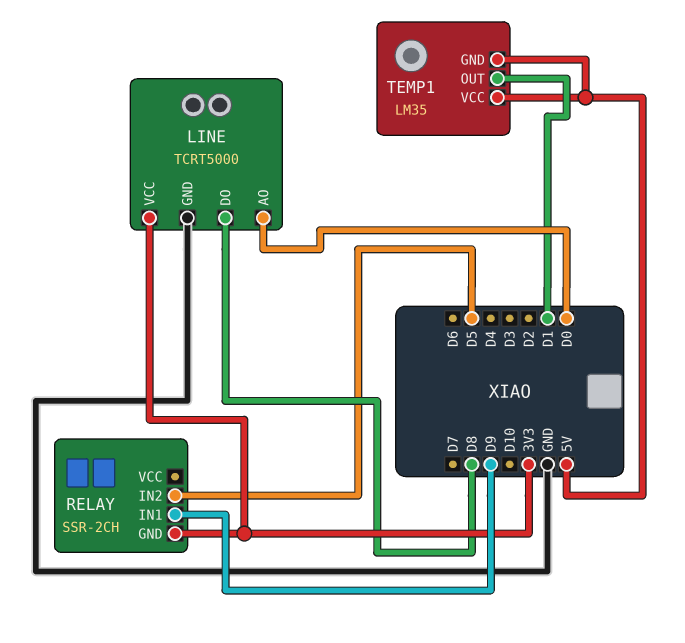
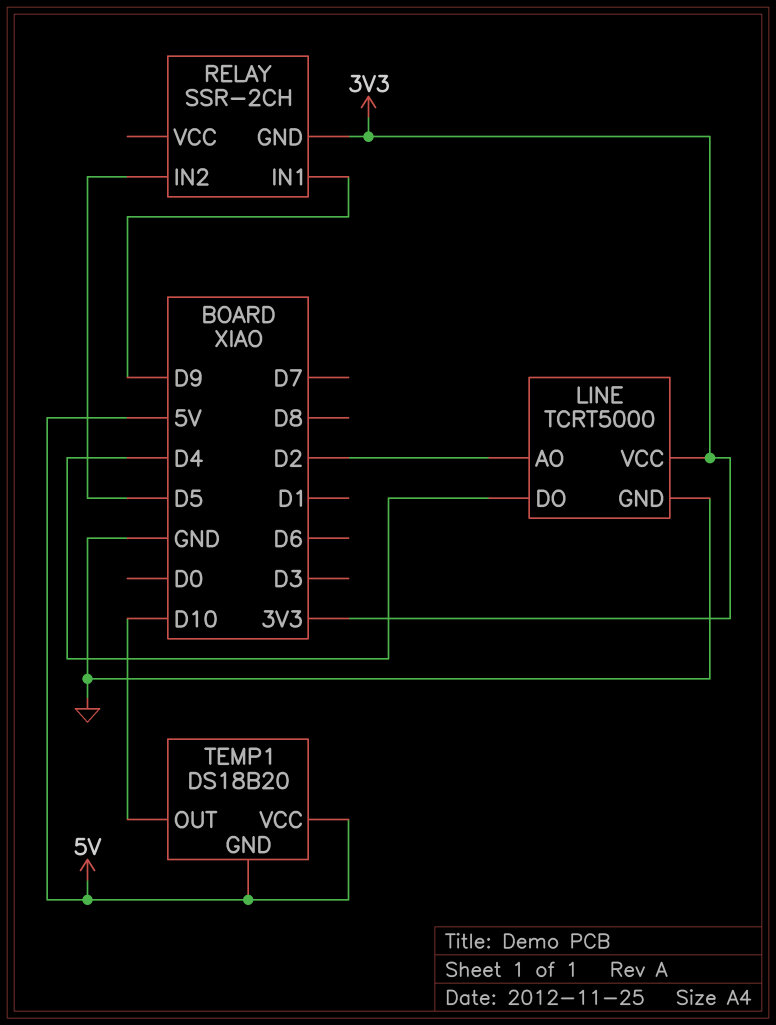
LINE pin AO: D0 -> D2
LINE pin DO: D8 -> D4
TEMP1: LM35 -> DS18B20
TEMP1 pin OUT: D1 -> D10

